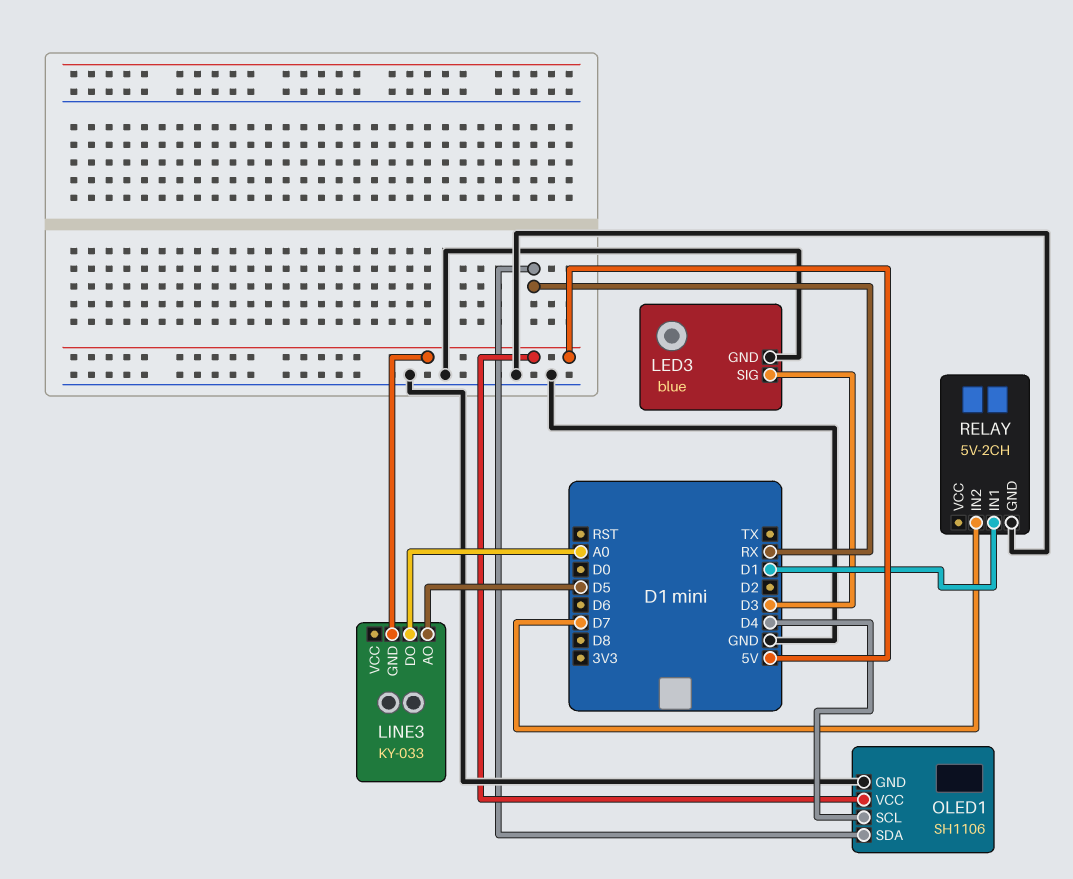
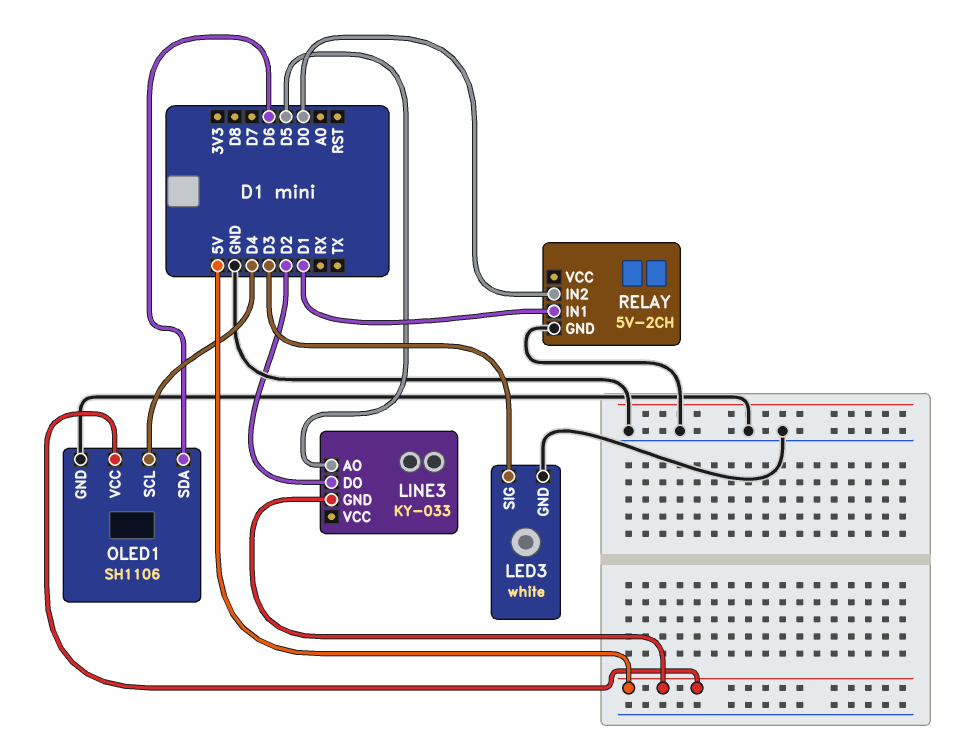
LED3: blue -> white
LINE3 pin DO: A0 -> D2
OLED1 pin SDA: RX -> D6
RELAY pin IN2: D7 -> D0

